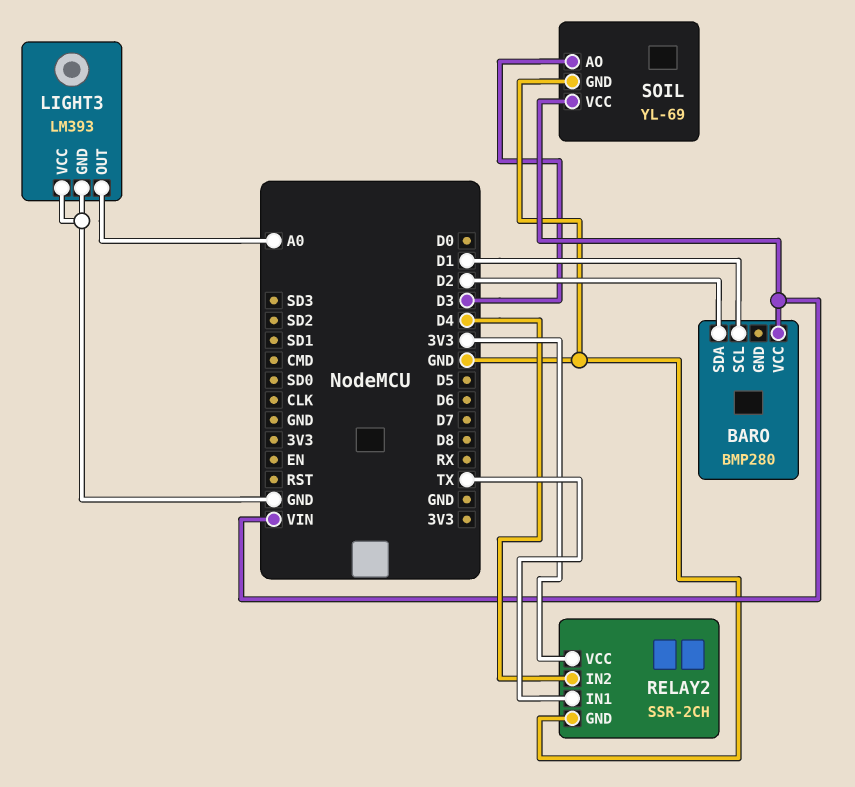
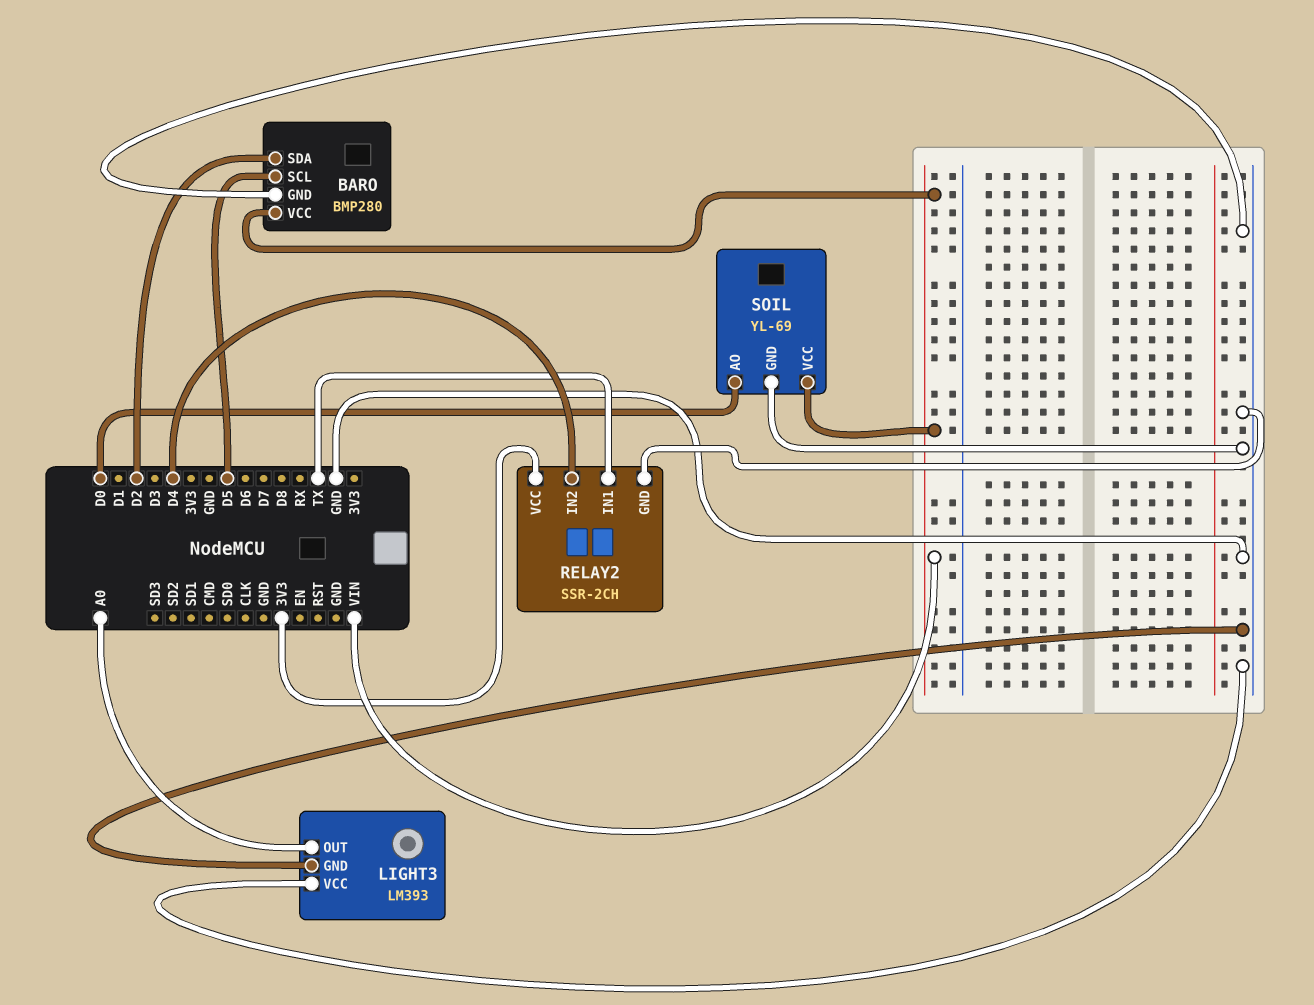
BARO pin GND: none -> GND
BARO pin SCL: D1 -> D5
SOIL pin AO: D3 -> D0

